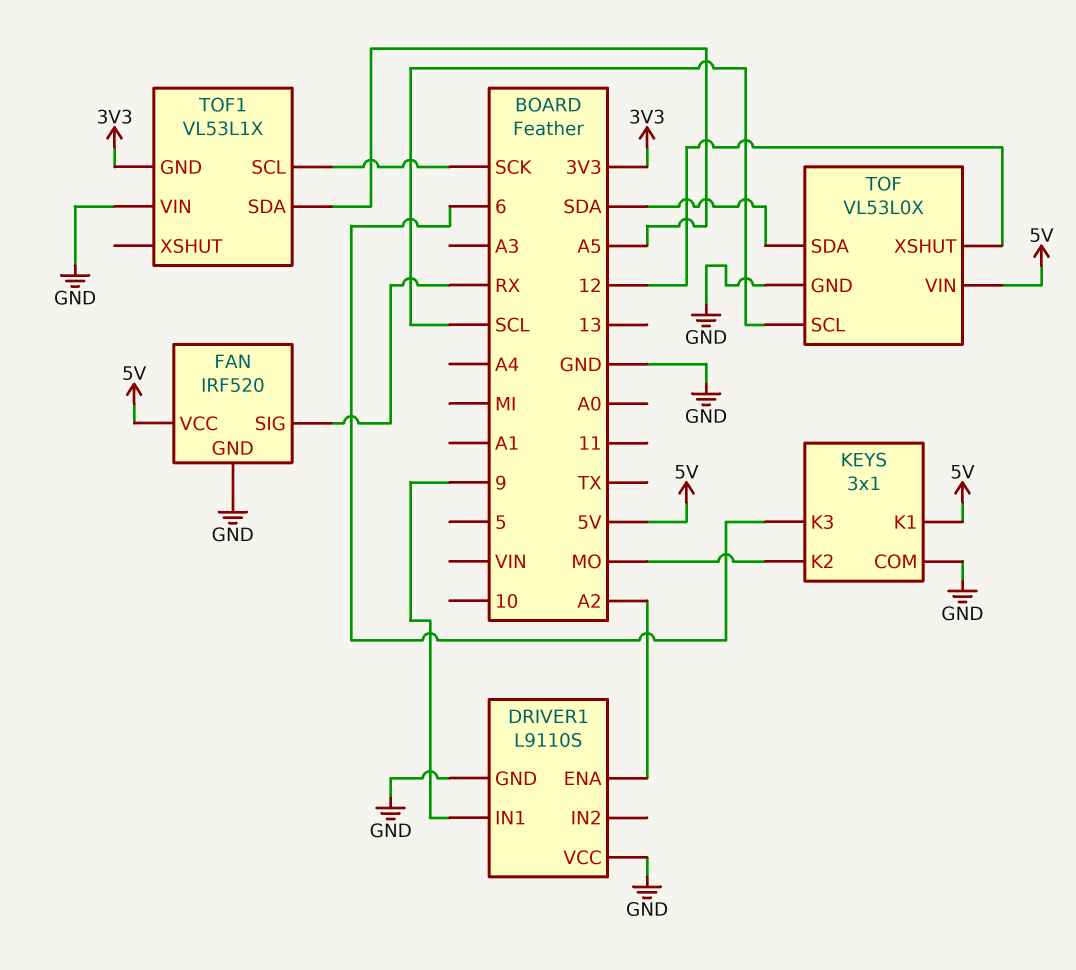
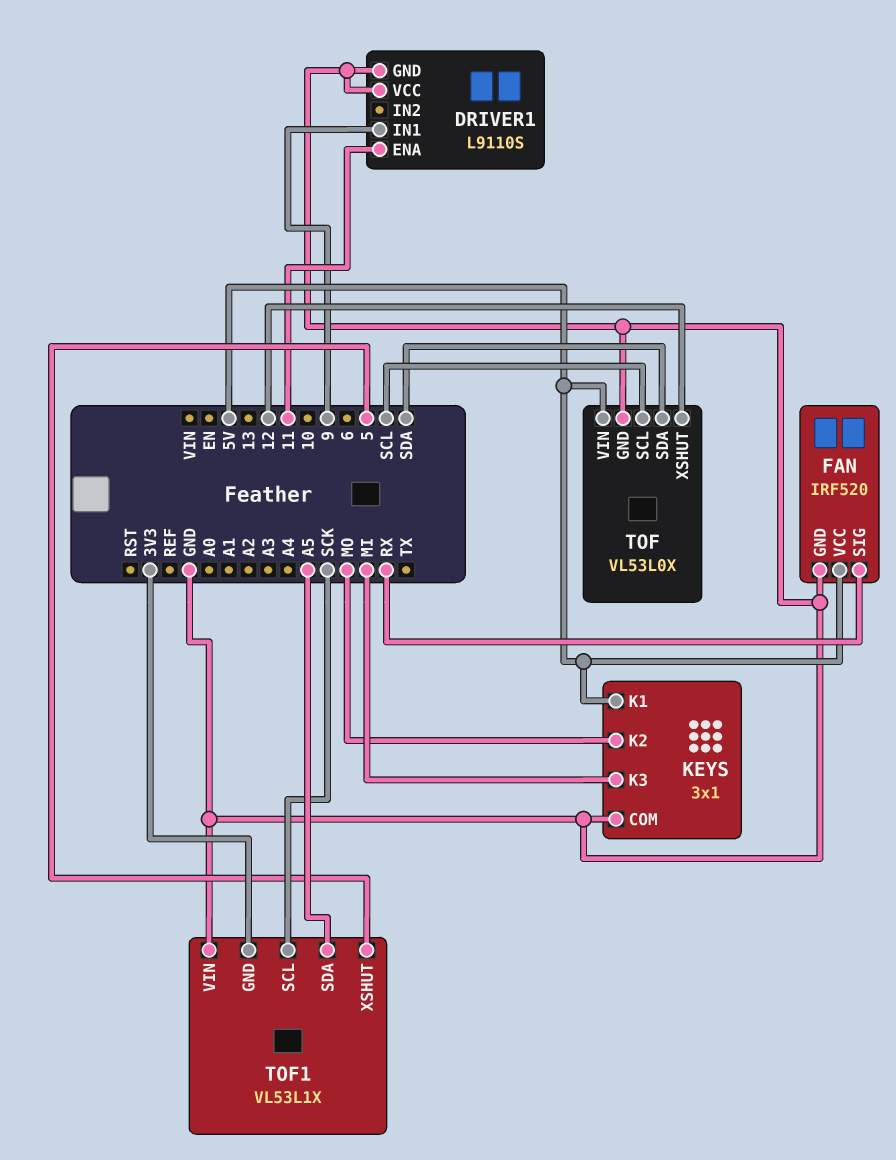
DRIVER1 pin ENA: A2 -> 11
KEYS pin K3: 6 -> MI
TOF1 pin XSHUT: none -> 5

